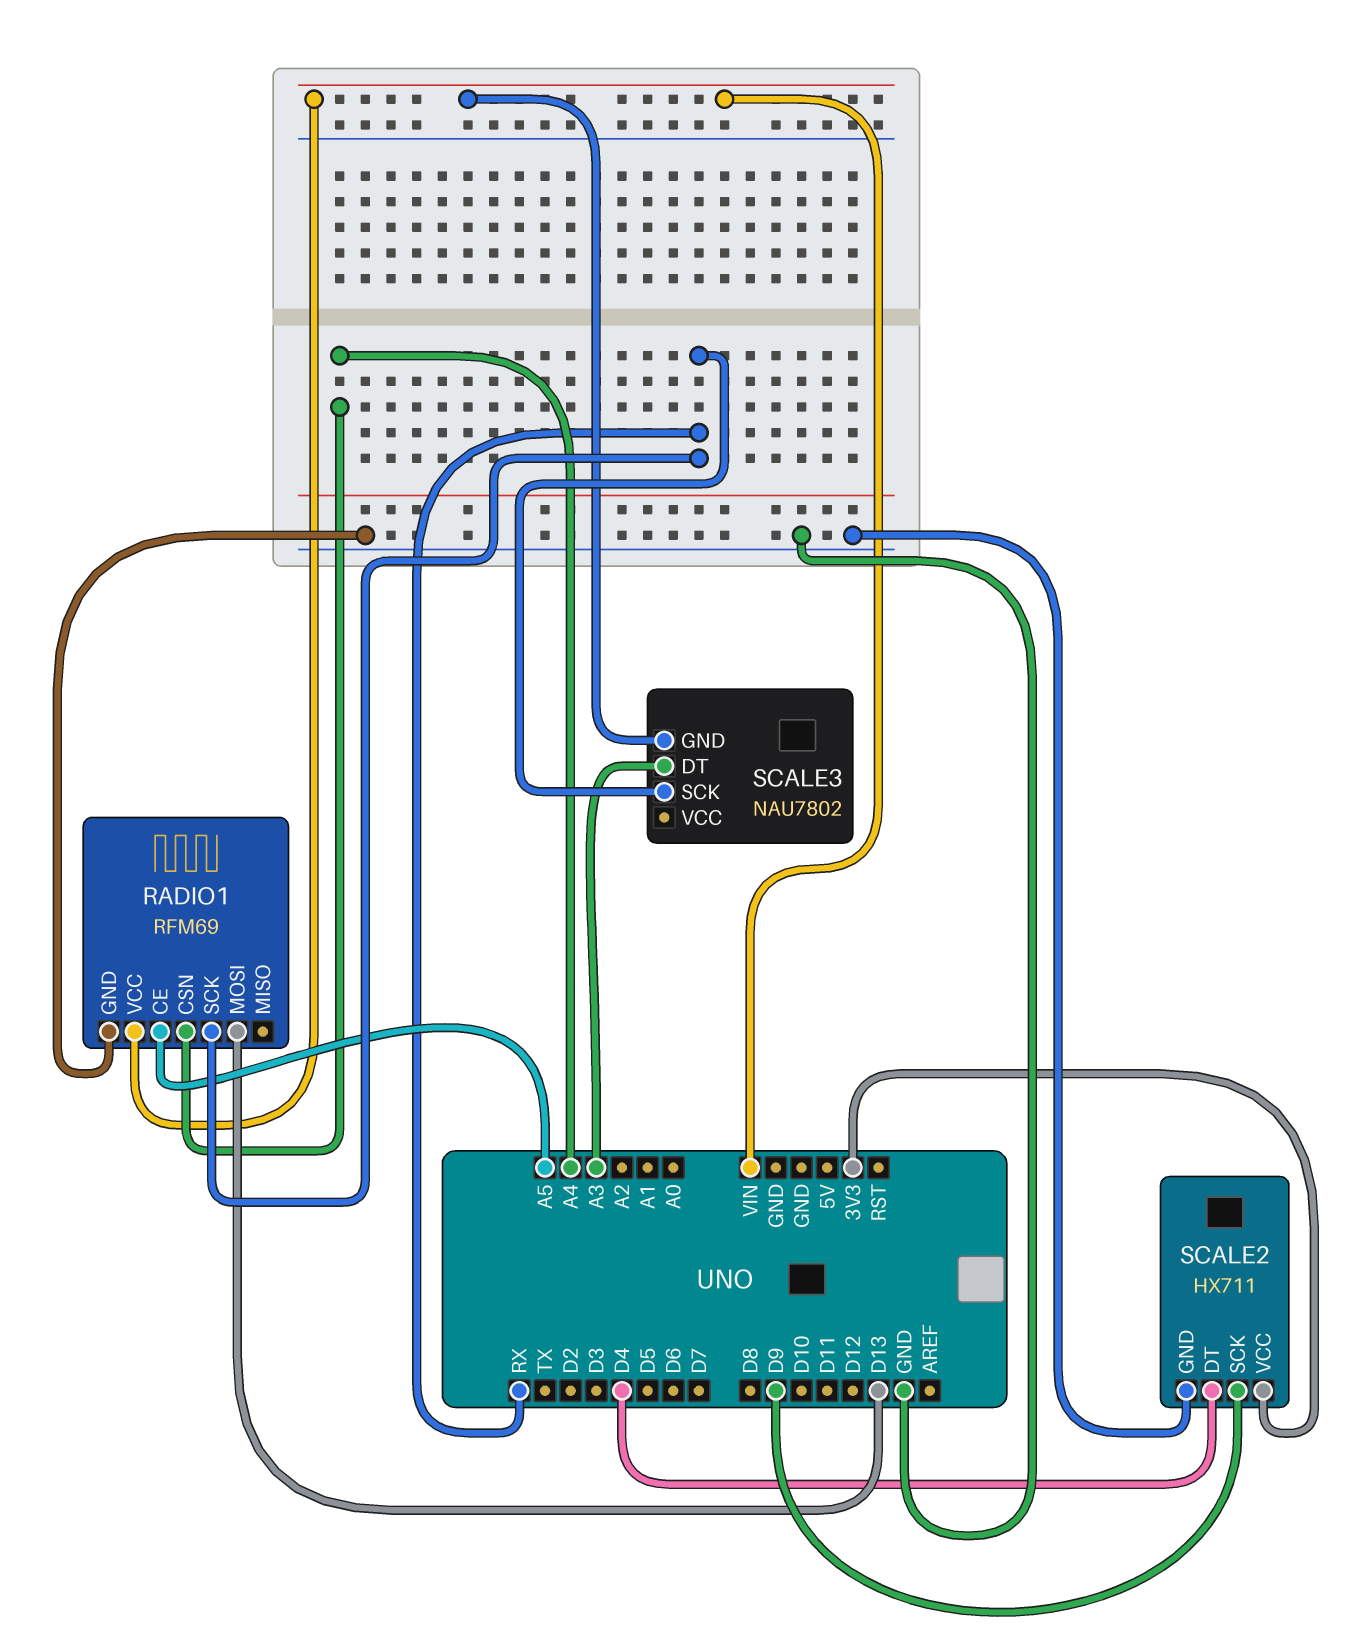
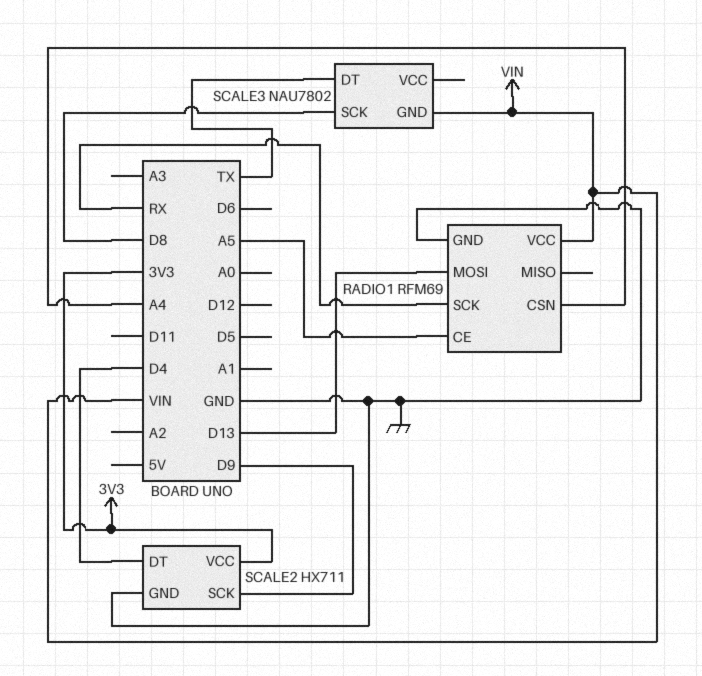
SCALE3 pin DT: A3 -> TX
SCALE3 pin SCK: RX -> D8

